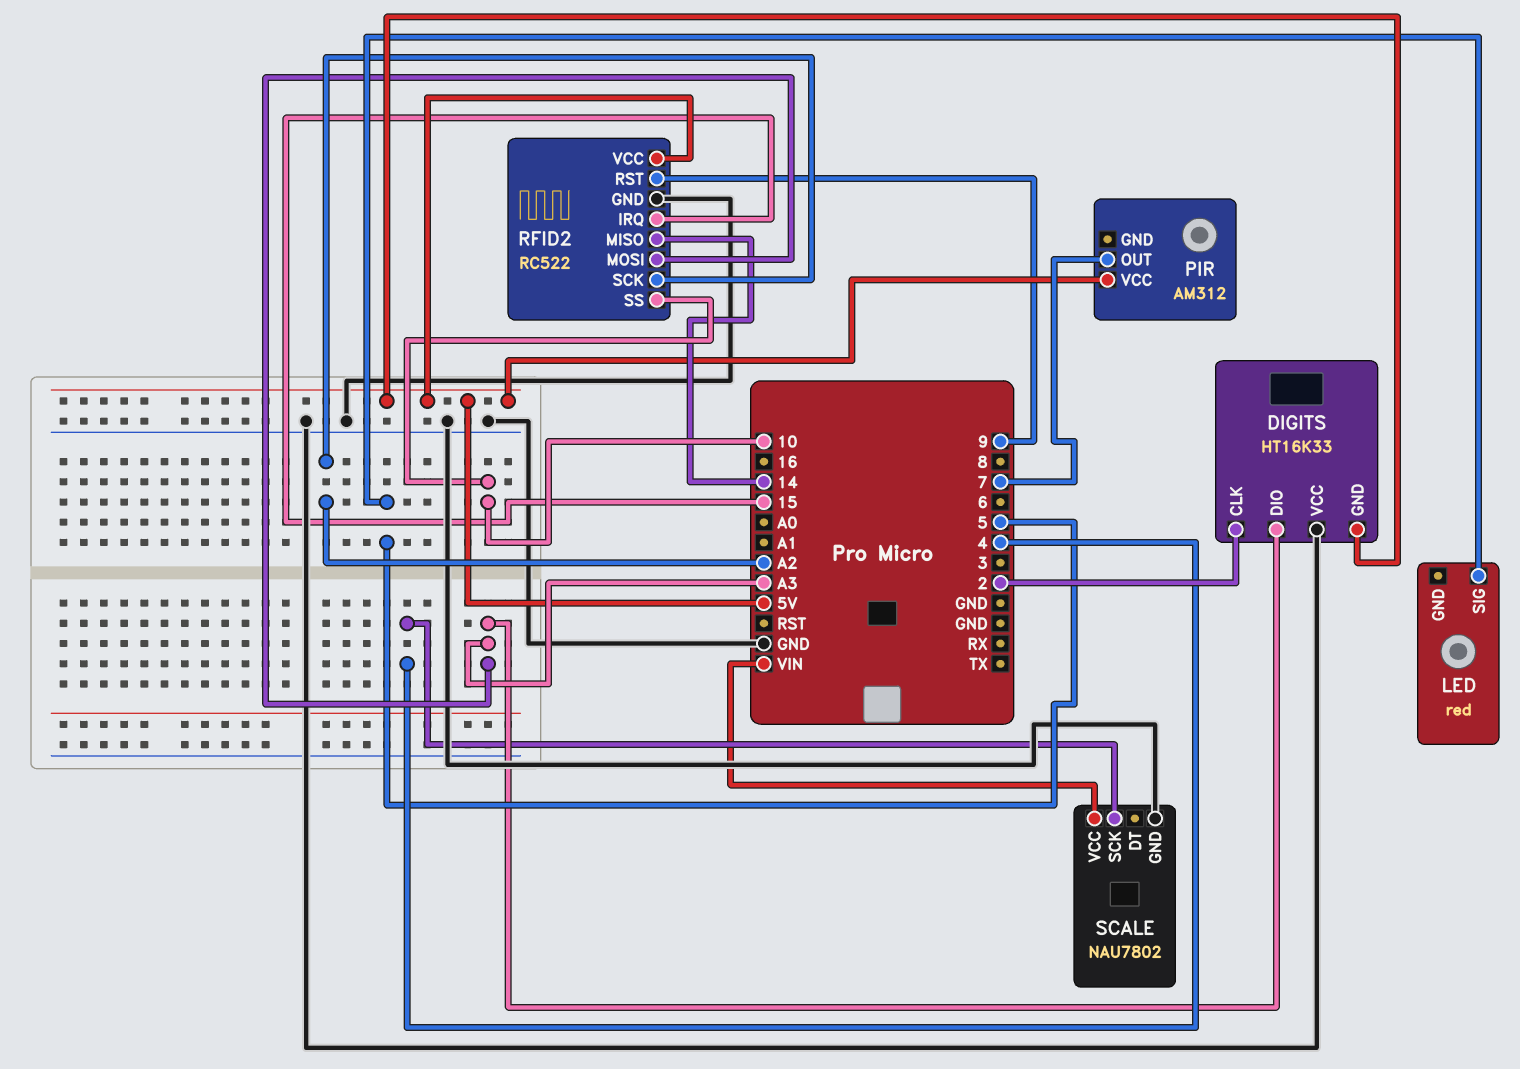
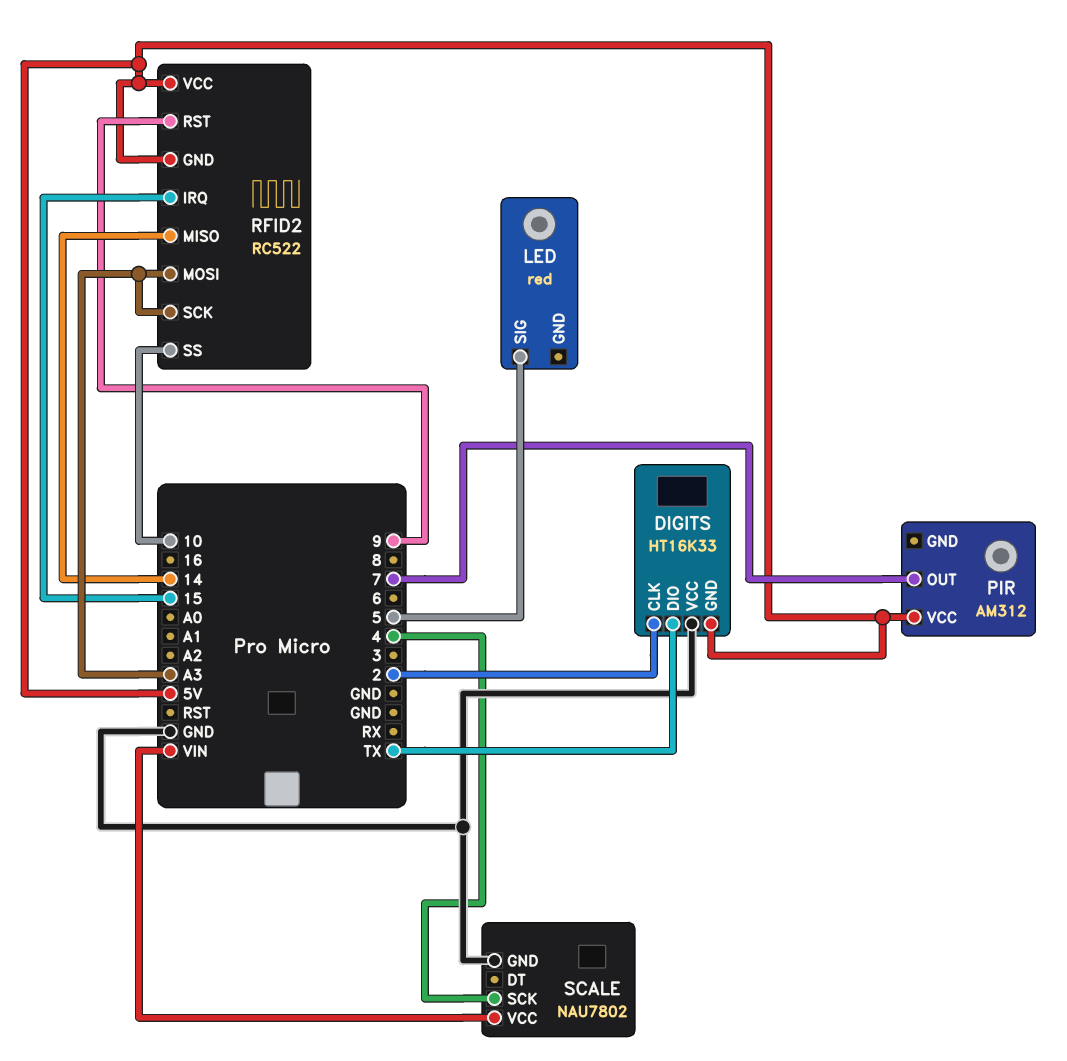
DIGITS pin DIO: A3 -> TX
RFID2 pin GND: GND -> 5V
RFID2 pin SCK: A2 -> A3

